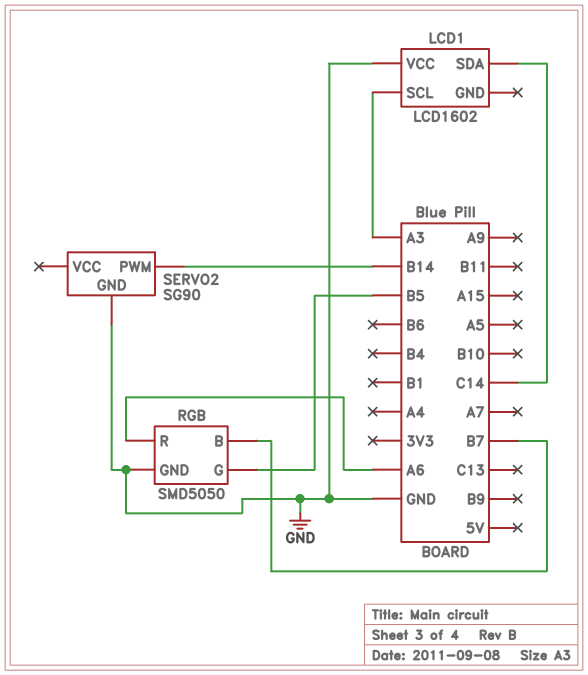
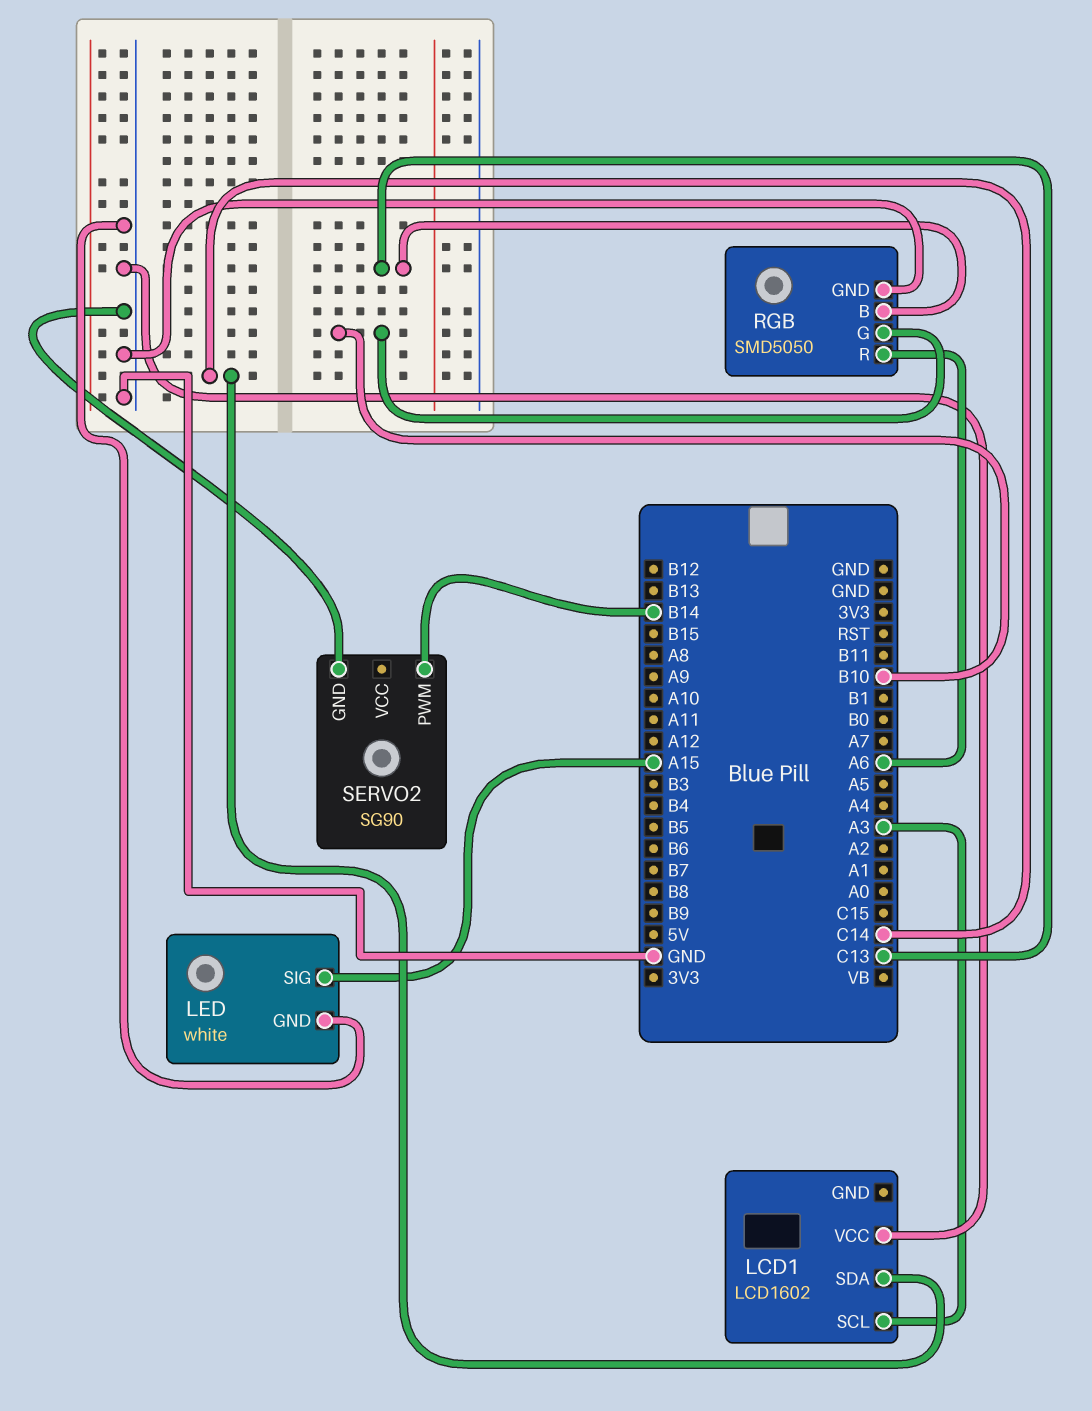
LED: none -> white
LED pin GND: none -> GND
LED pin SIG: none -> A15
RGB pin B: B7 -> C13
RGB pin G: B5 -> B10

